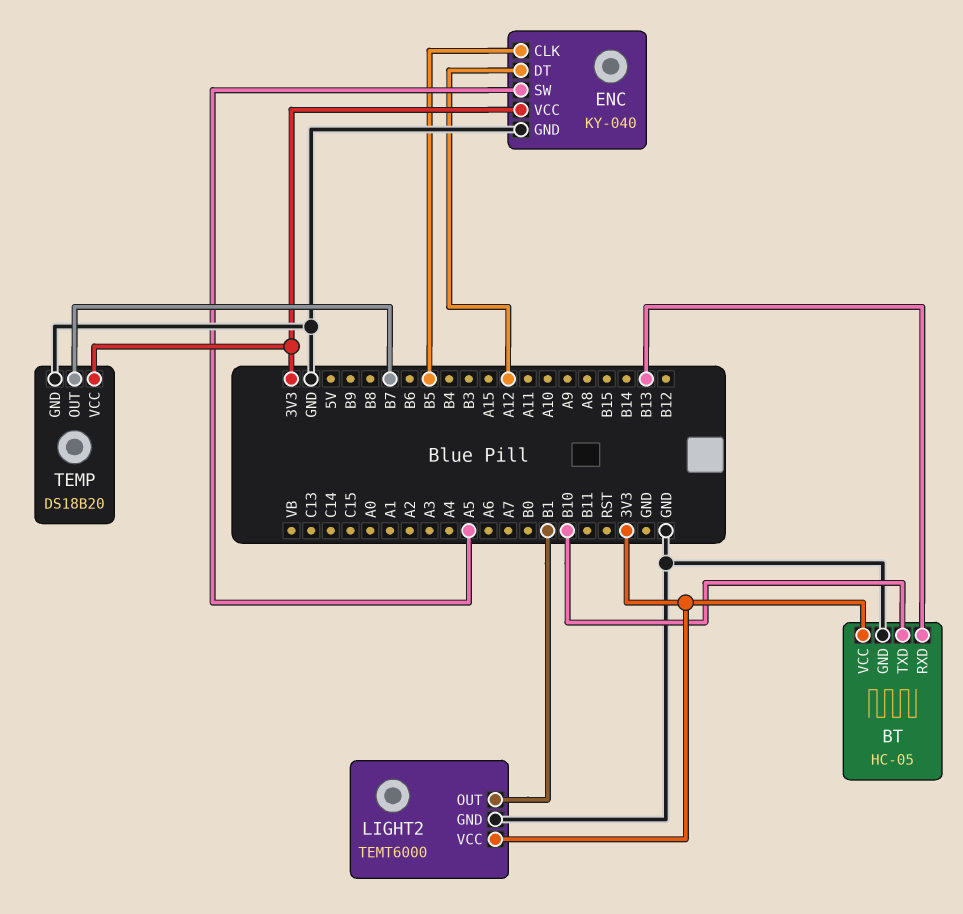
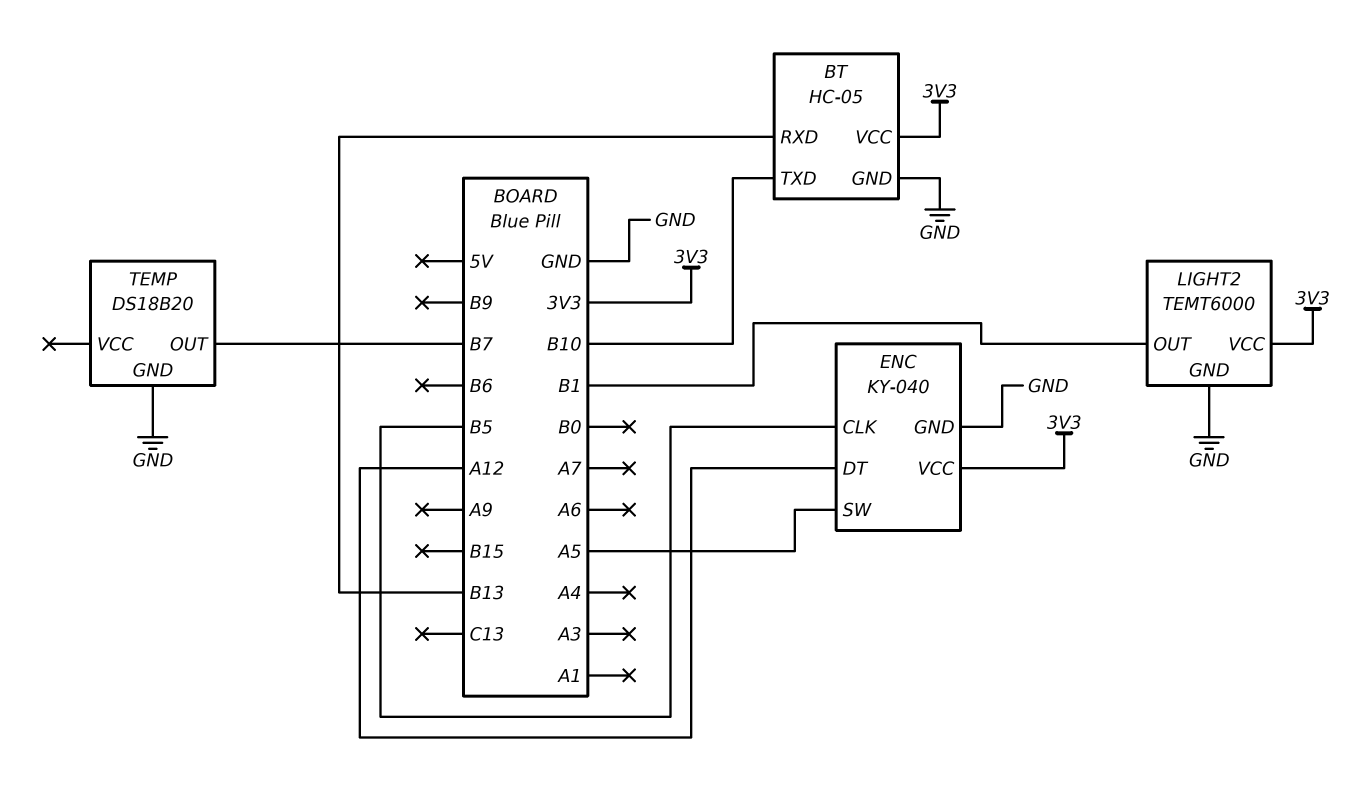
TEMP pin VCC: 3V3 -> none

